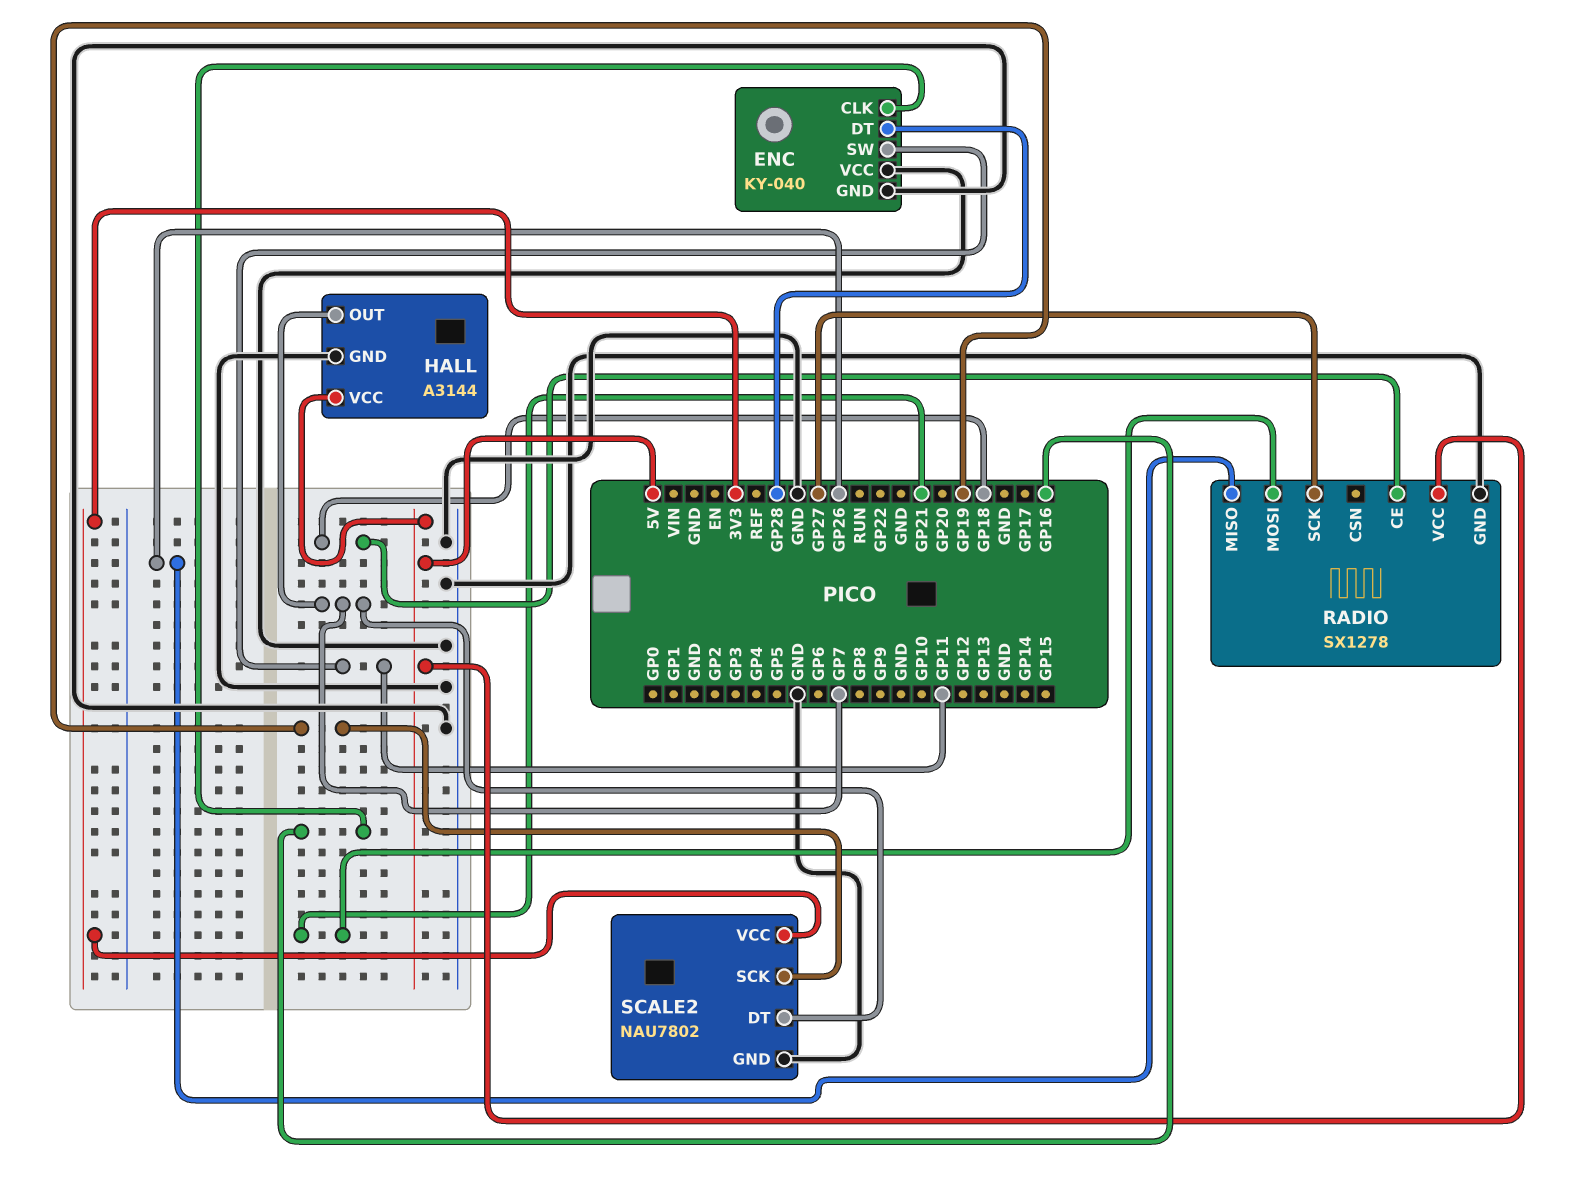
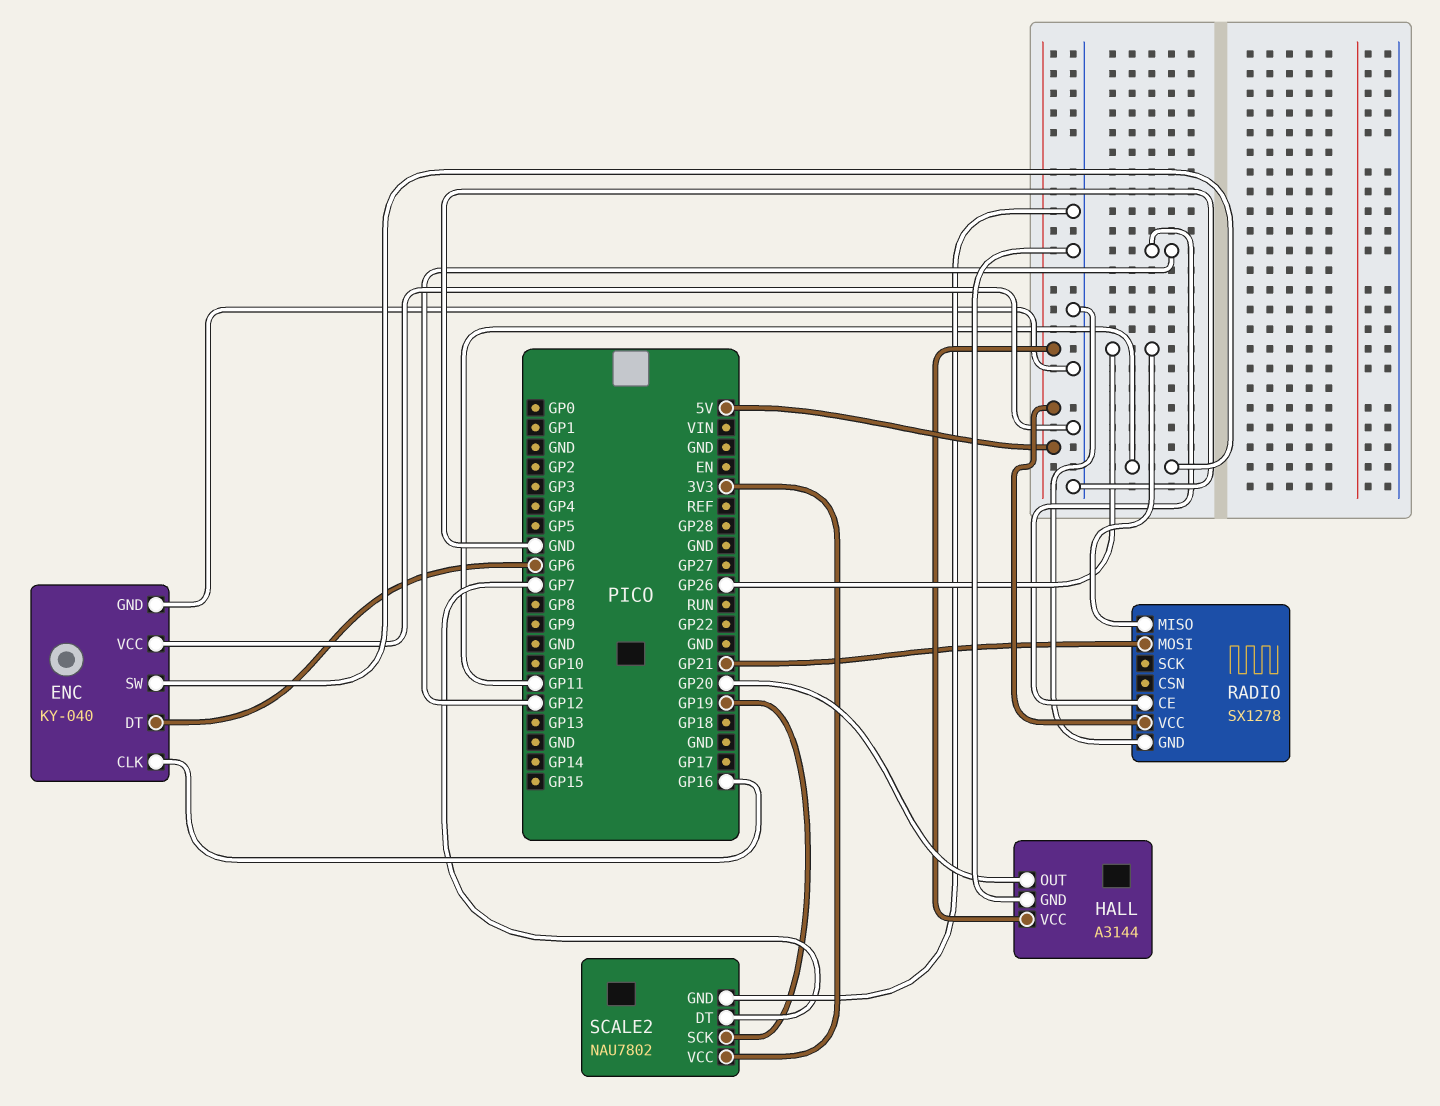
ENC pin DT: GP28 -> GP6
HALL pin OUT: GP7 -> GP20
RADIO pin CE: GP18 -> GP12
RADIO pin SCK: GP27 -> none

